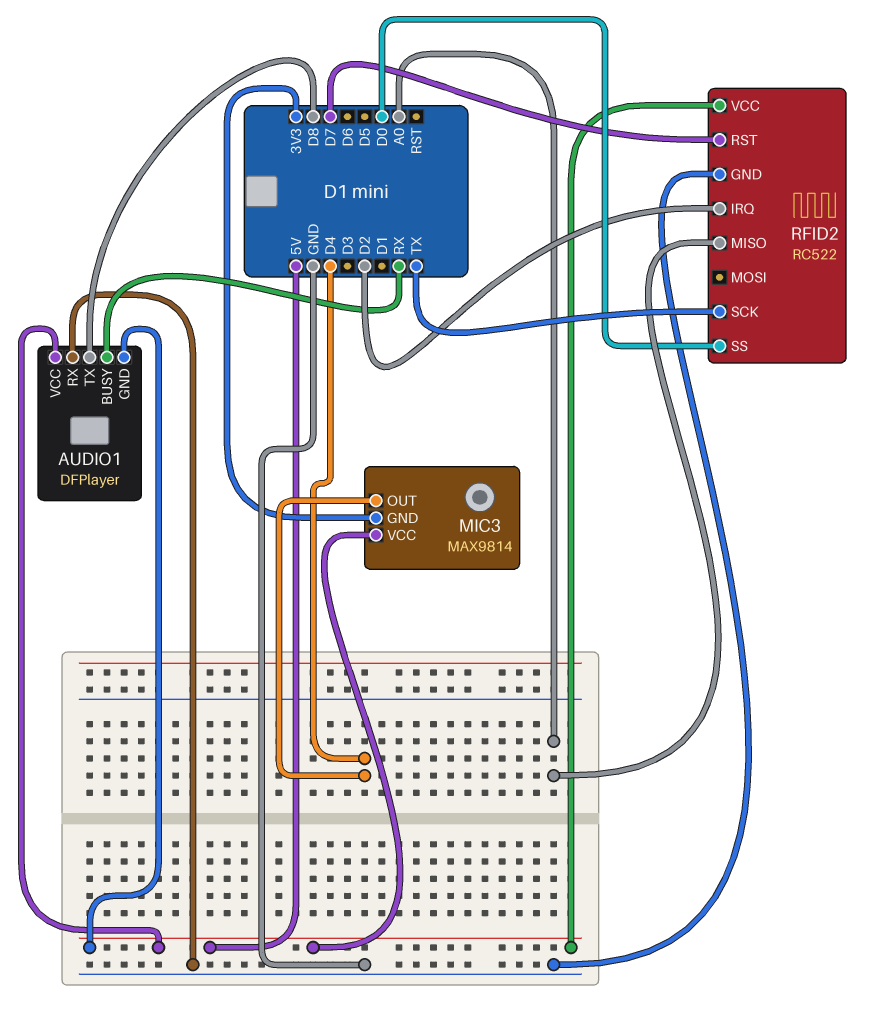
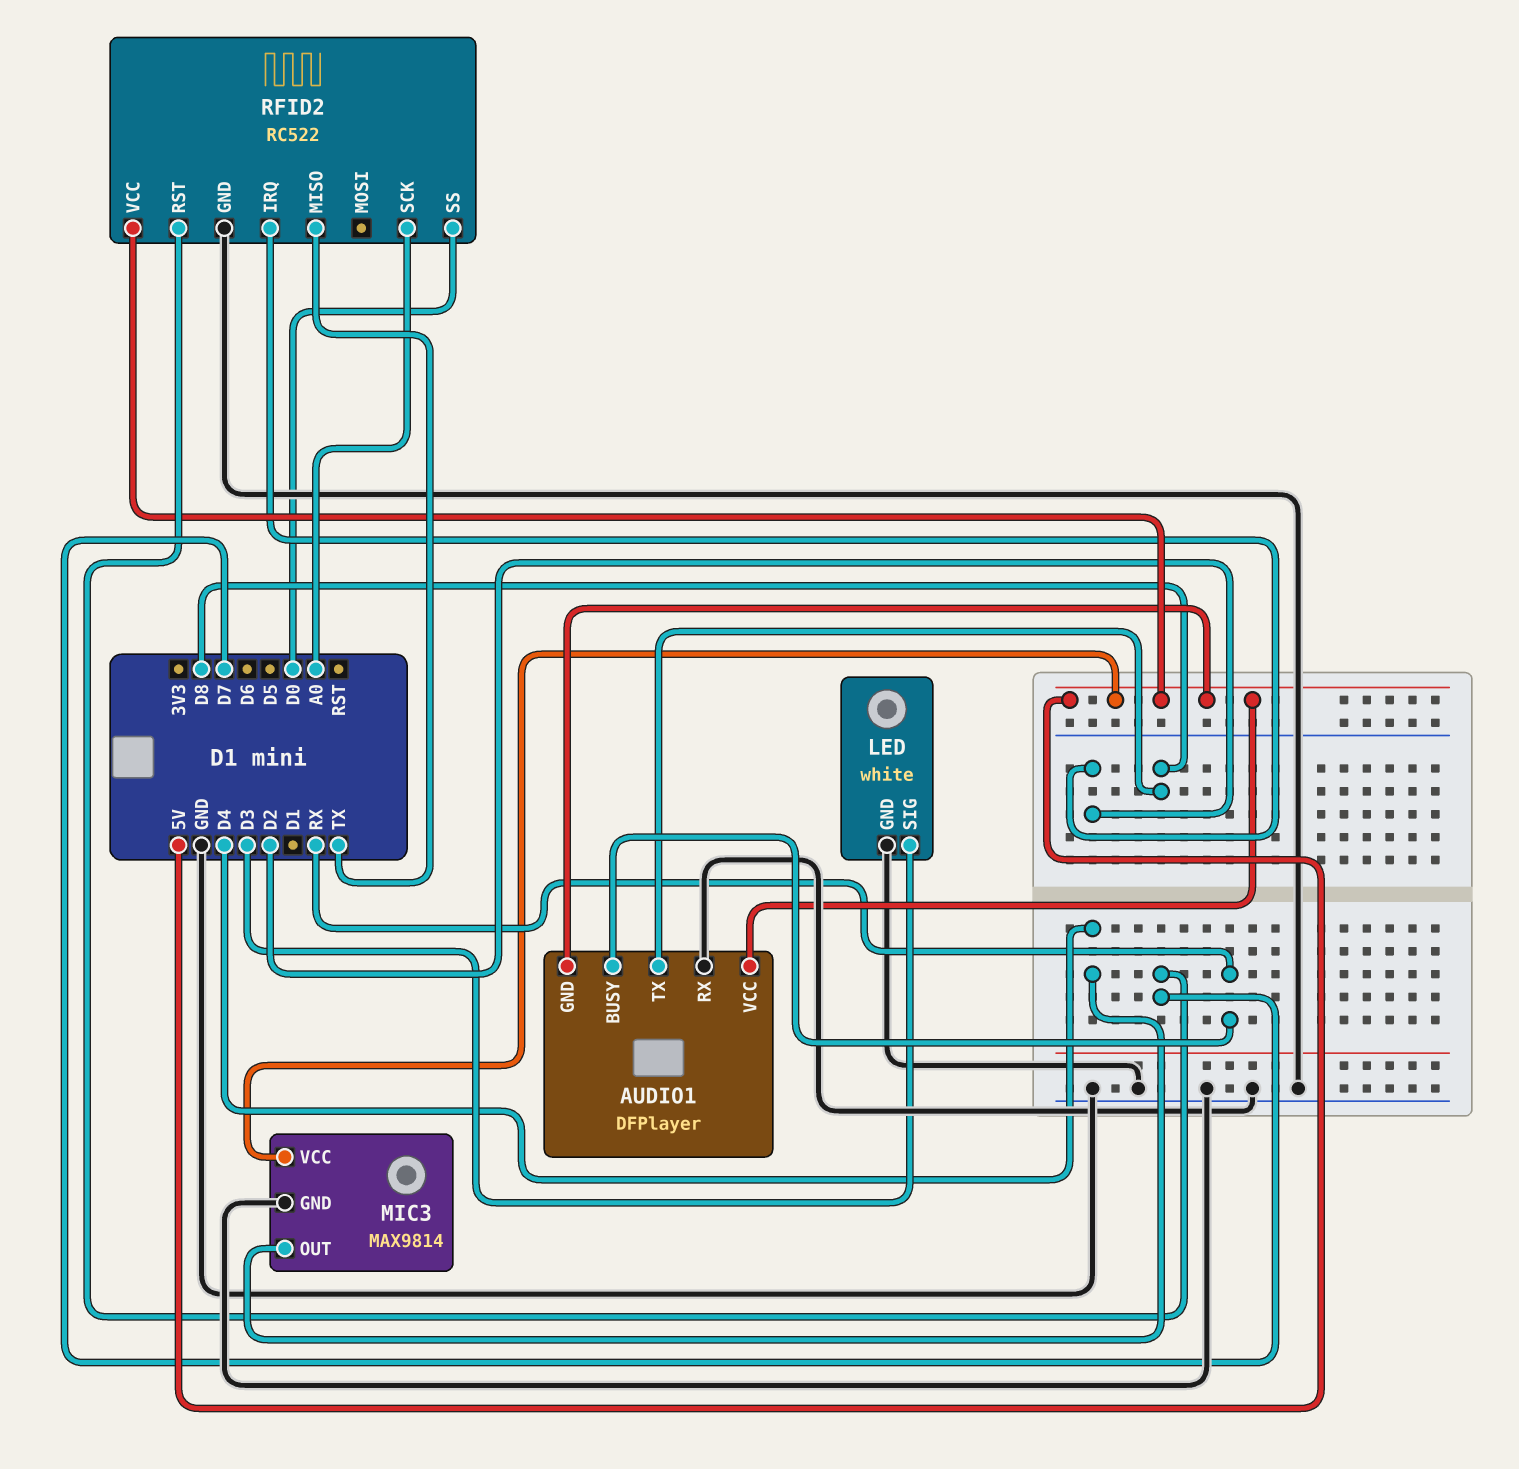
LED: none -> white
LED pin GND: none -> GND
LED pin SIG: none -> D3
MIC3 pin GND: 3V3 -> GND
RFID2 pin MISO: A0 -> TX
RFID2 pin SCK: TX -> A0

